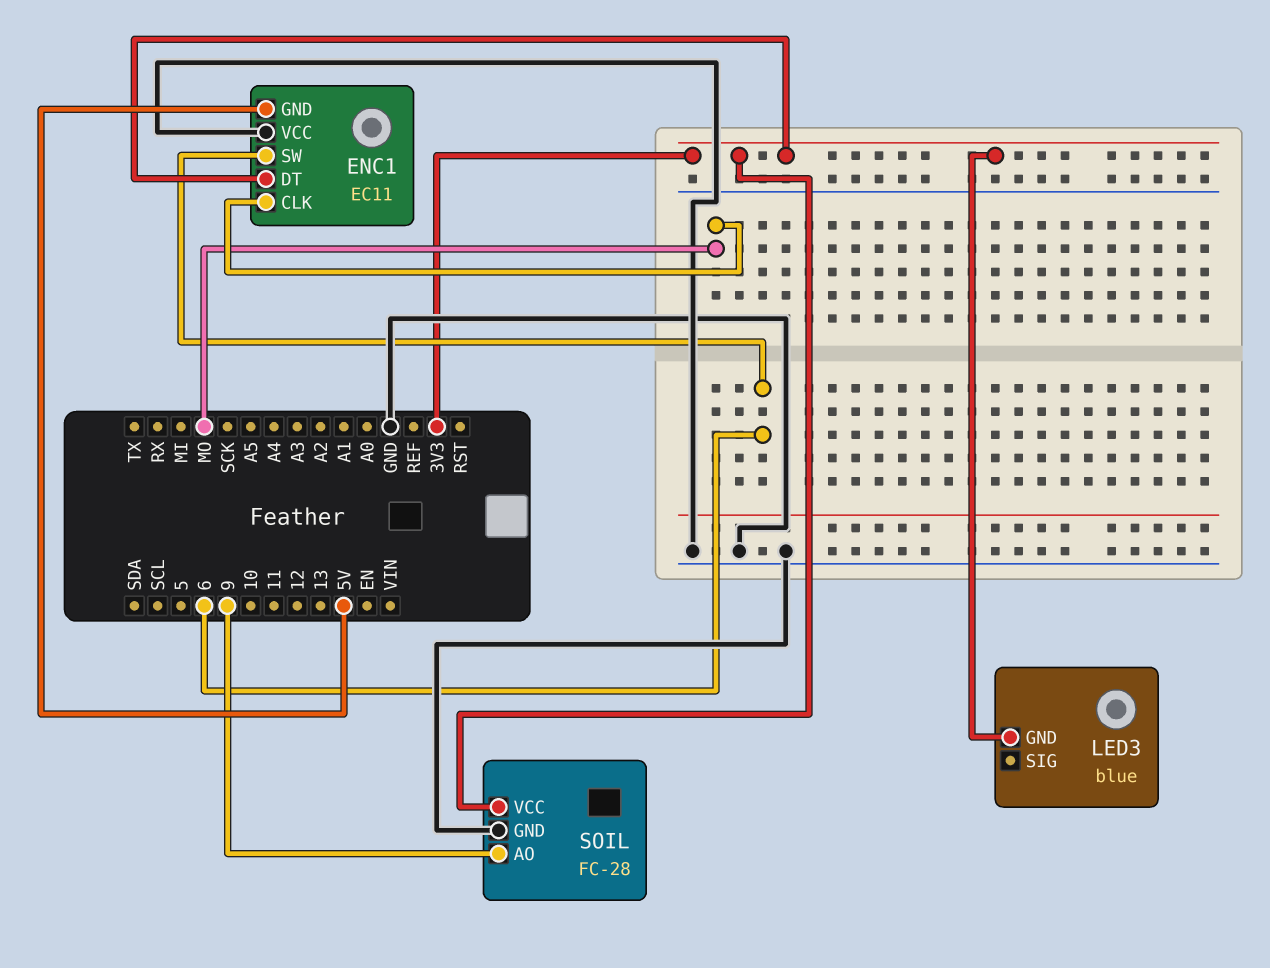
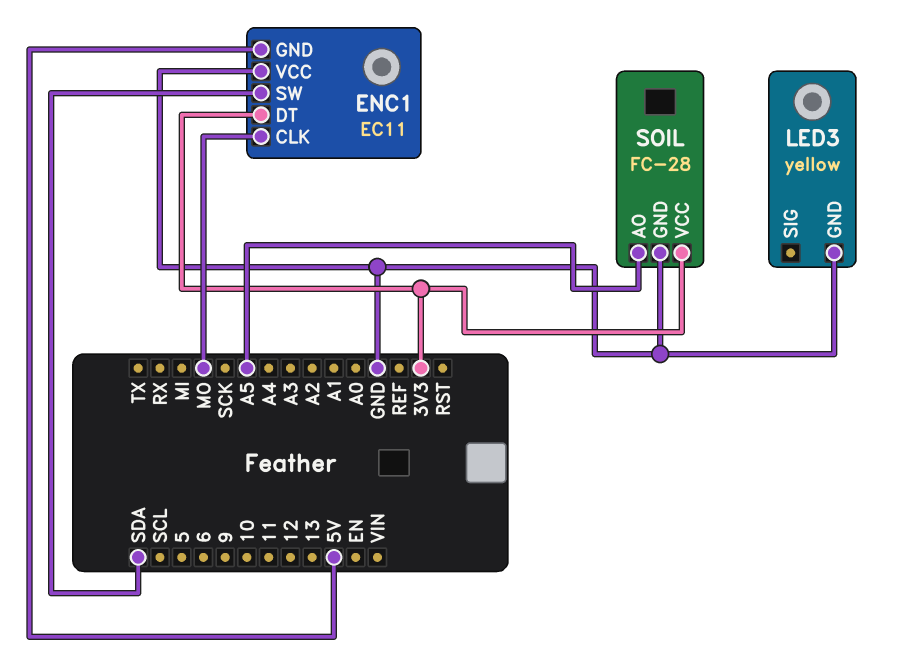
ENC1 pin SW: 6 -> SDA
LED3: blue -> yellow
LED3 pin GND: 3V3 -> GND
SOIL pin AO: 9 -> A5

